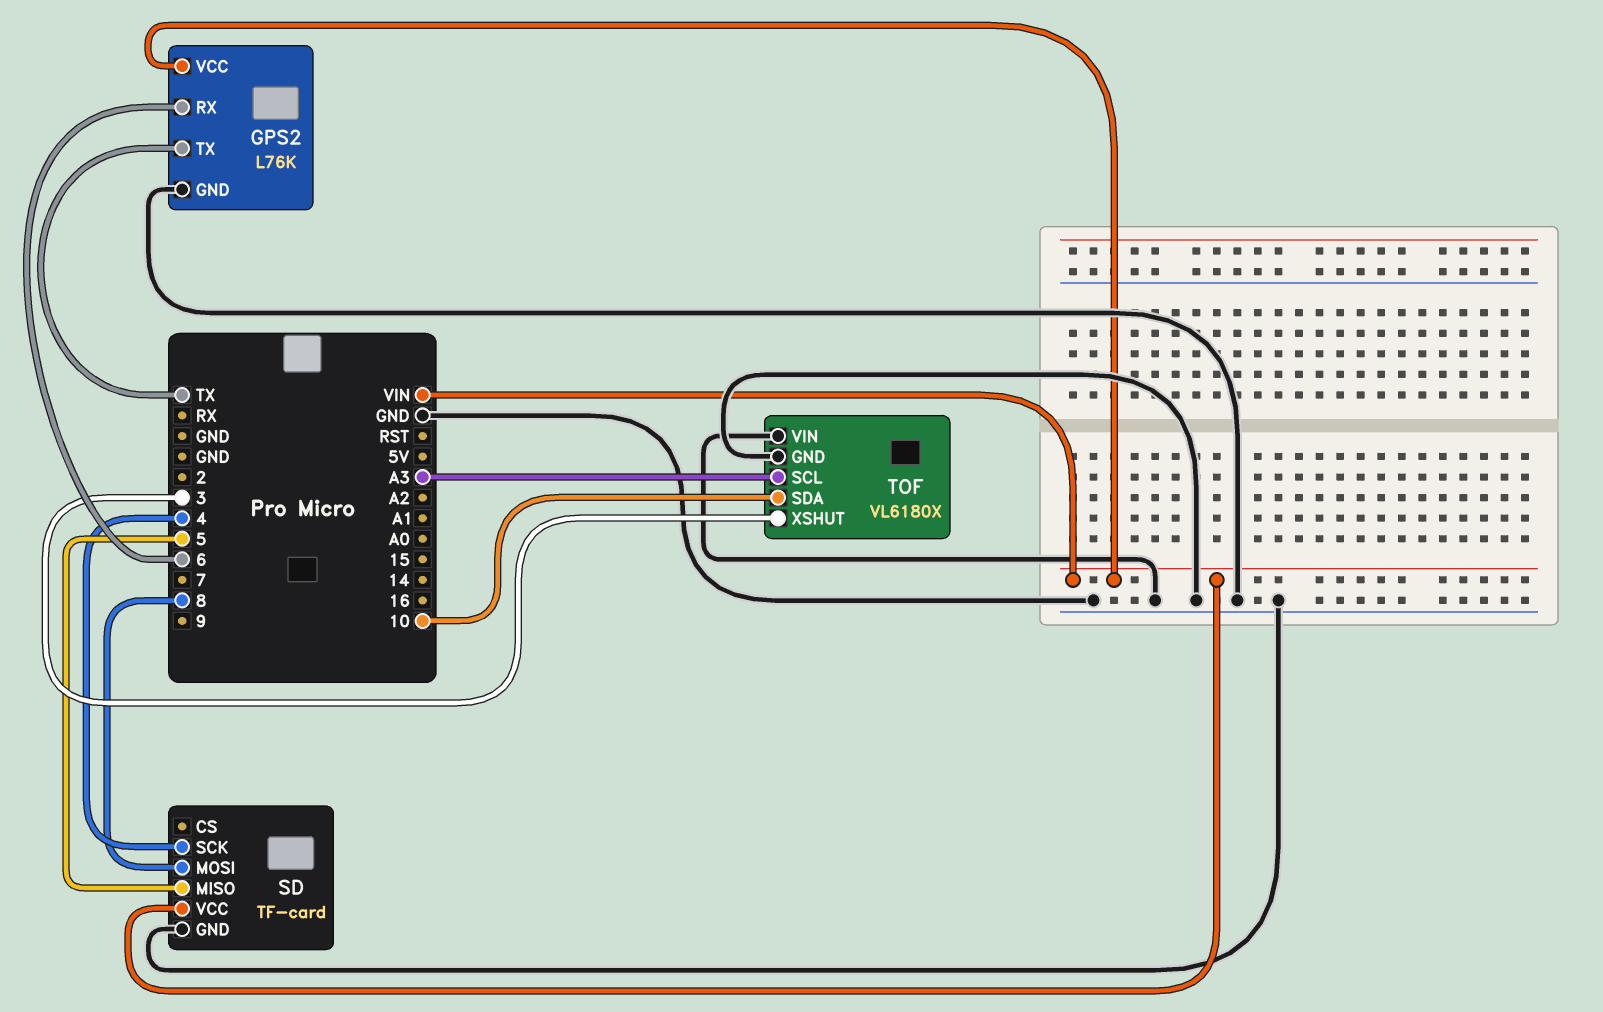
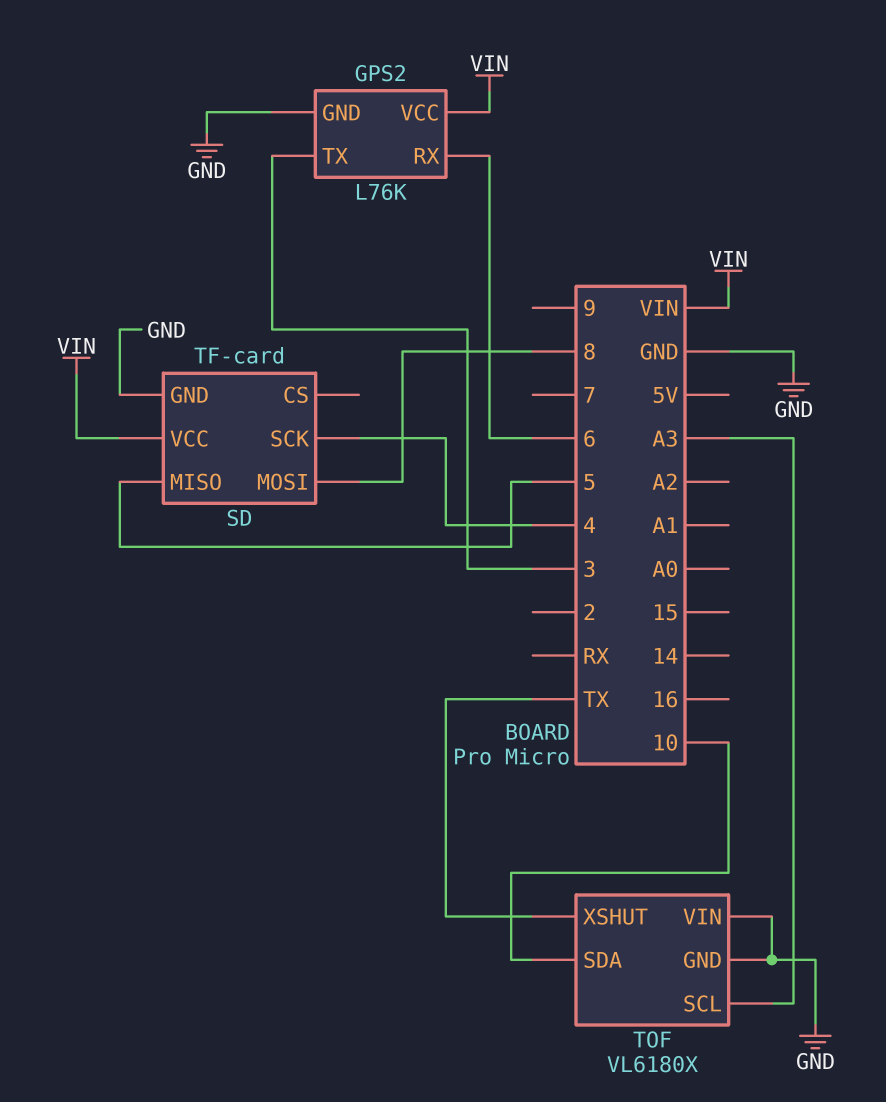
GPS2 pin TX: TX -> 3
TOF pin XSHUT: 3 -> TX

